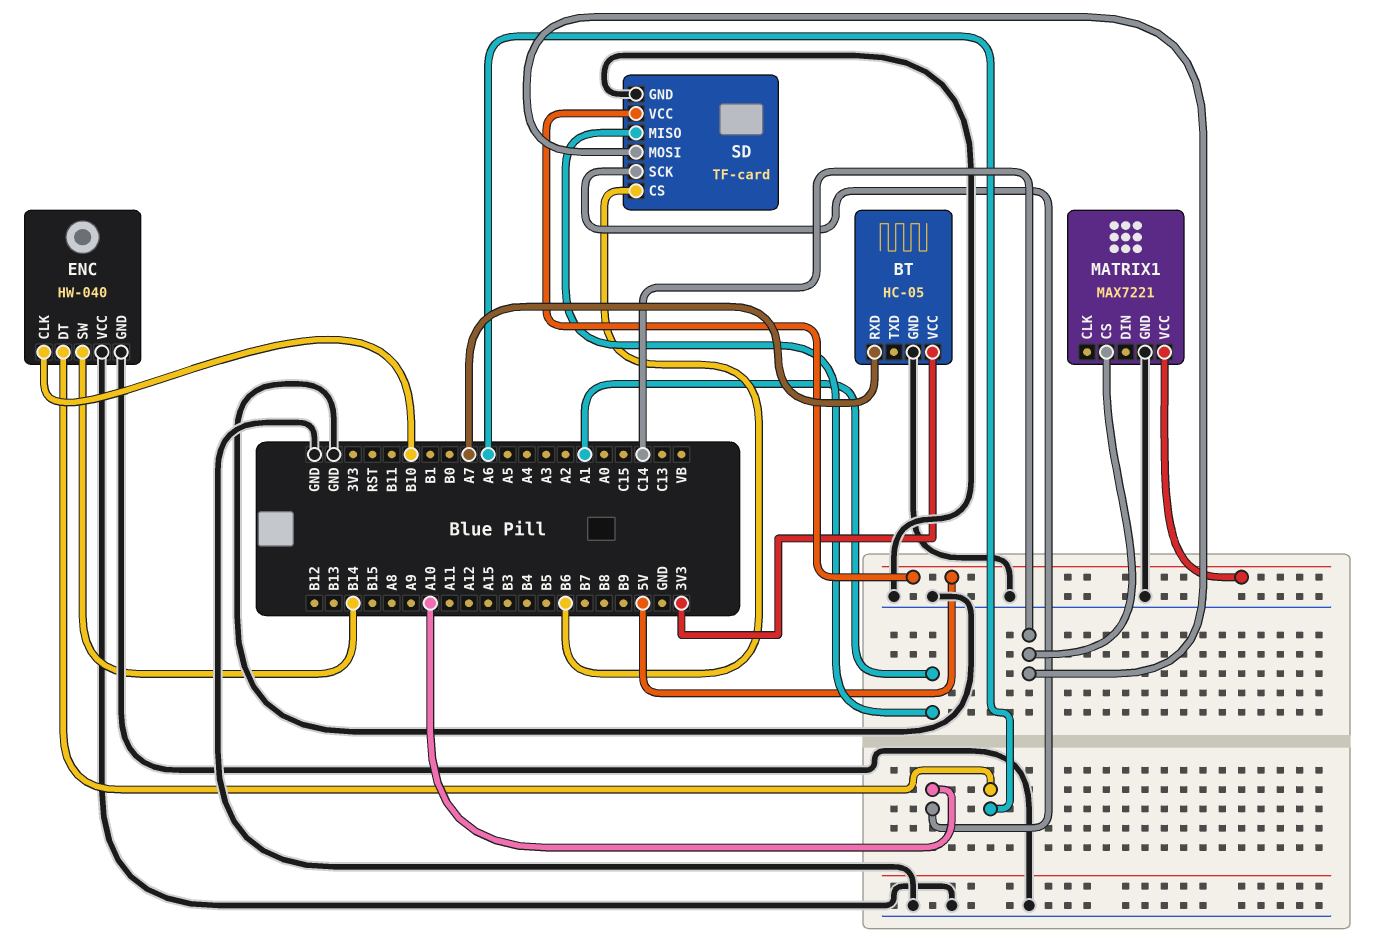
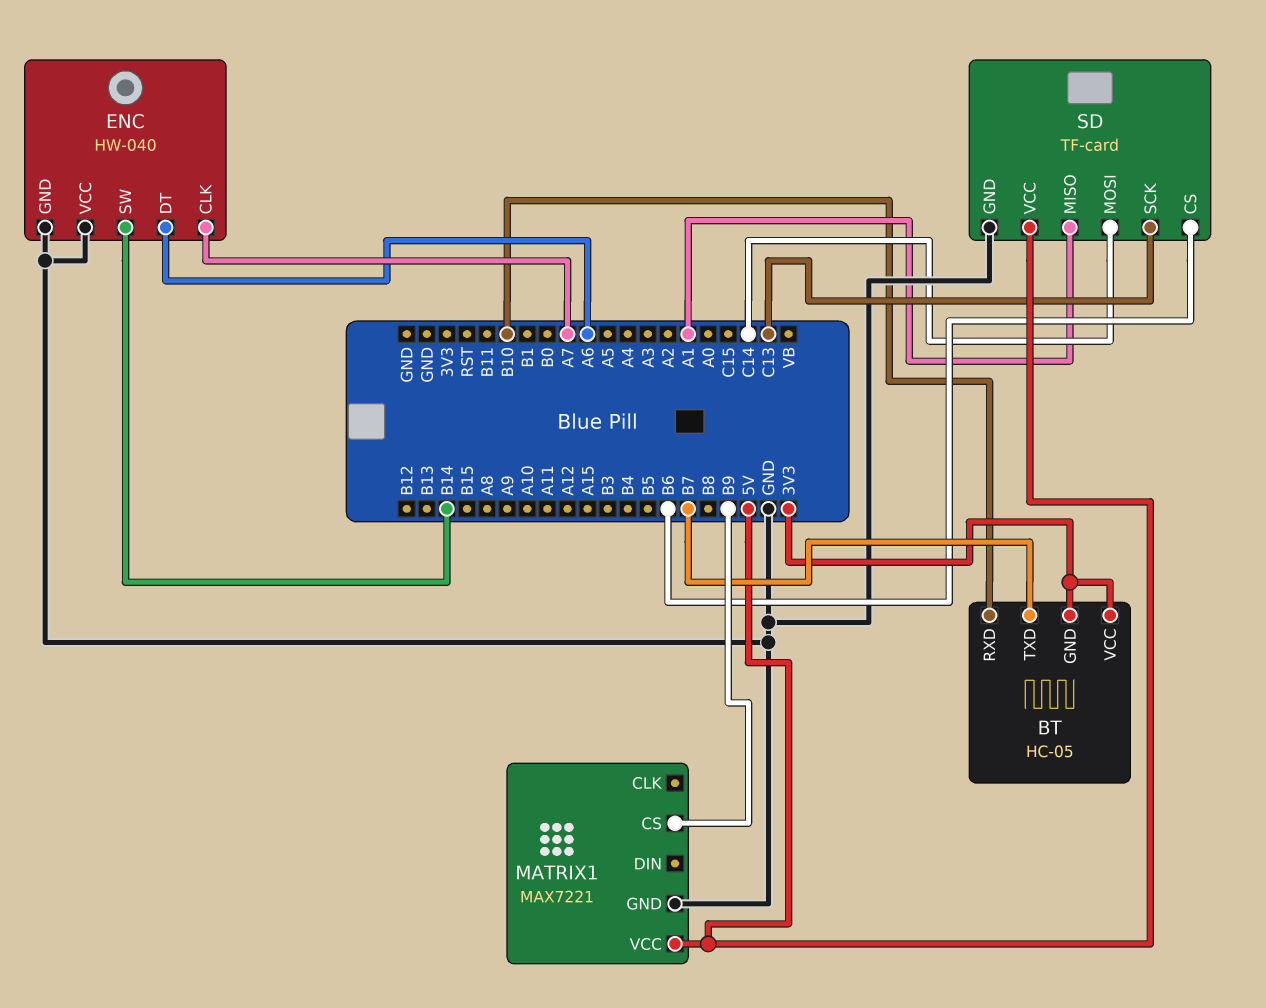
BT pin GND: GND -> 3V3
BT pin RXD: A7 -> B10
BT pin TXD: none -> B7
ENC pin CLK: B10 -> A7
MATRIX1 pin CS: C14 -> B9
SD pin SCK: A10 -> C13

